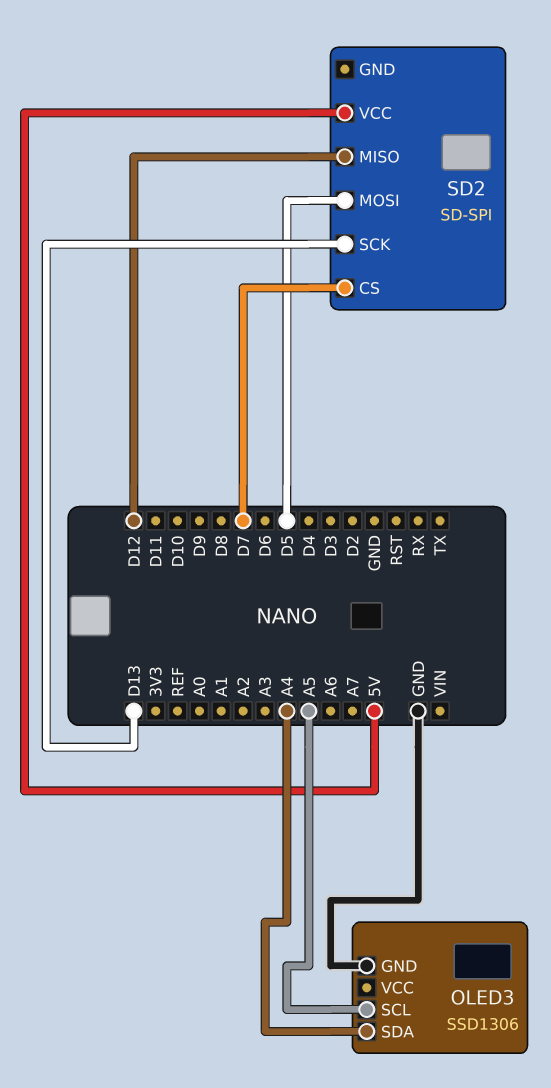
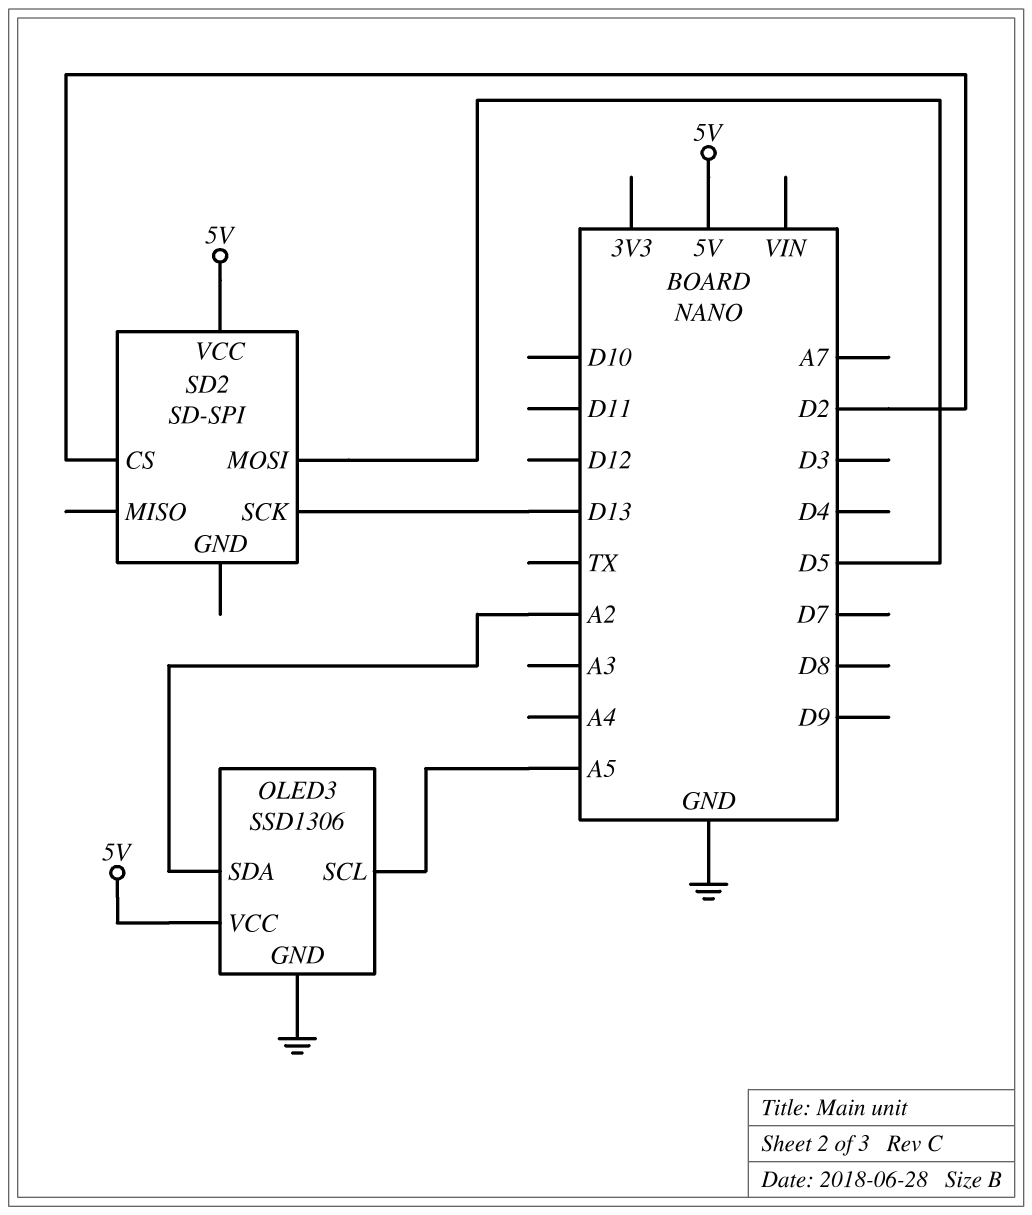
OLED3 pin SDA: A4 -> A2
OLED3 pin VCC: none -> 5V
SD2 pin CS: D7 -> D2
SD2 pin MISO: D12 -> none

